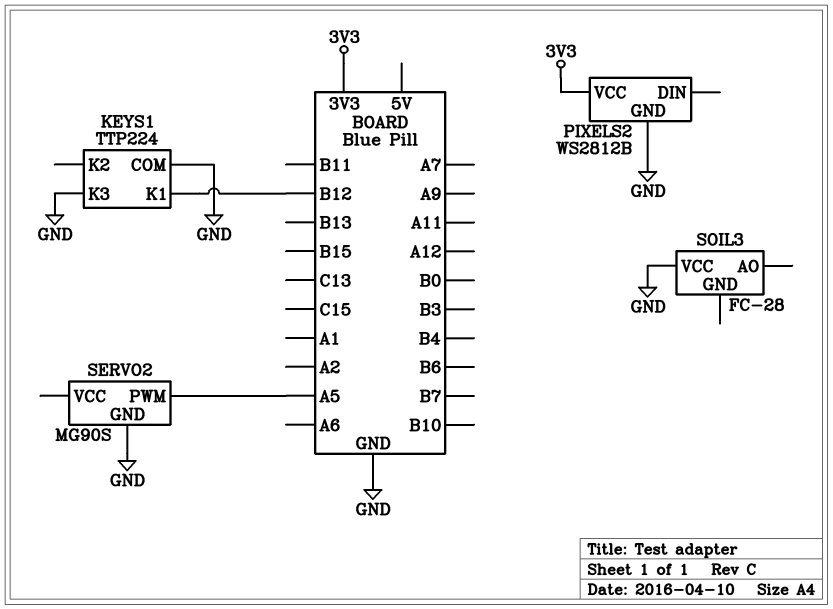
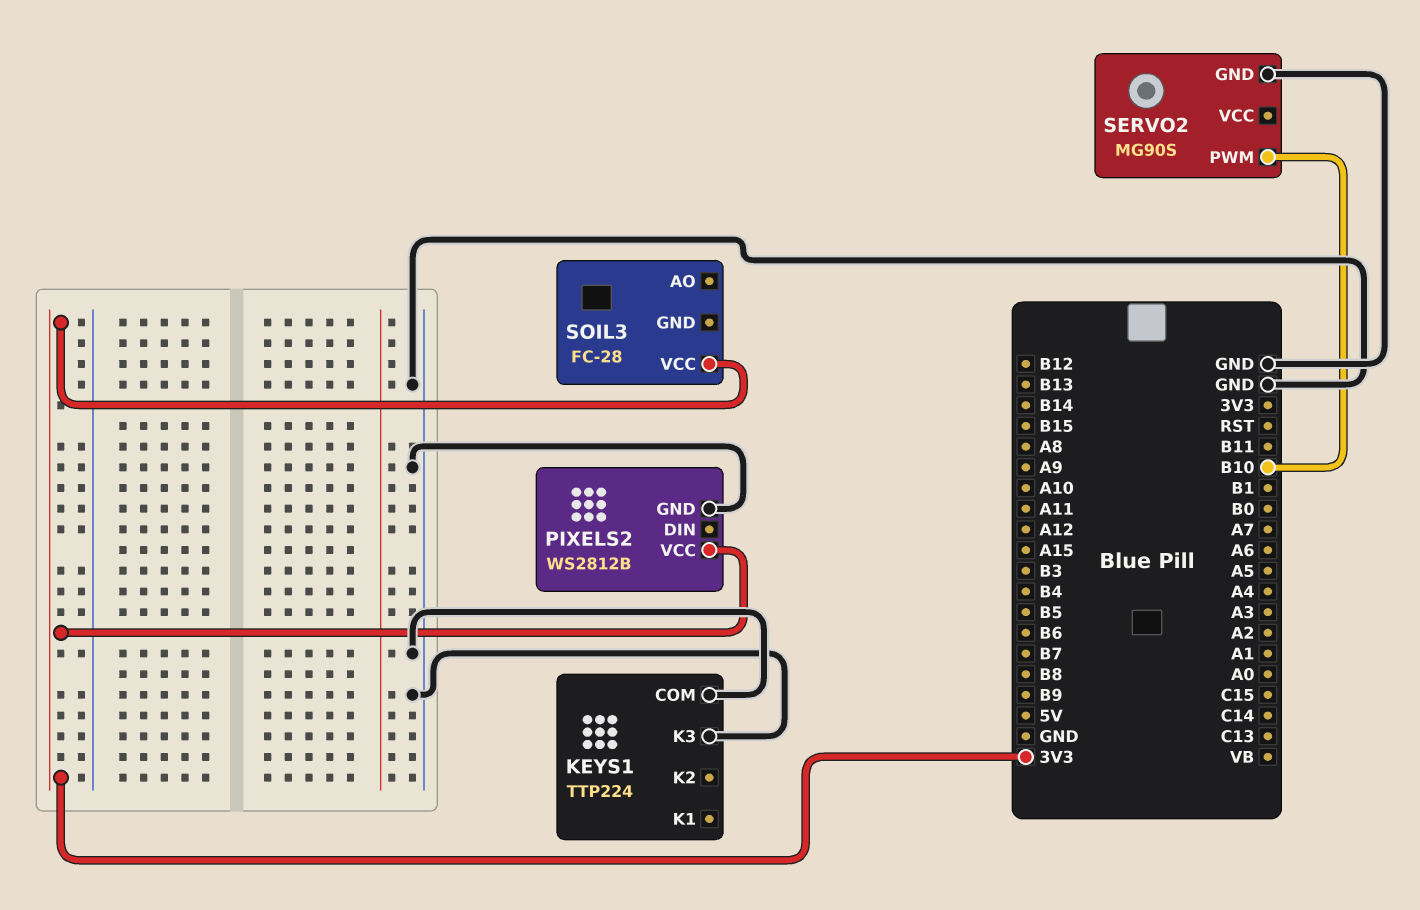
KEYS1 pin K1: B12 -> none
SERVO2 pin PWM: A5 -> B10
SOIL3 pin VCC: GND -> 3V3

